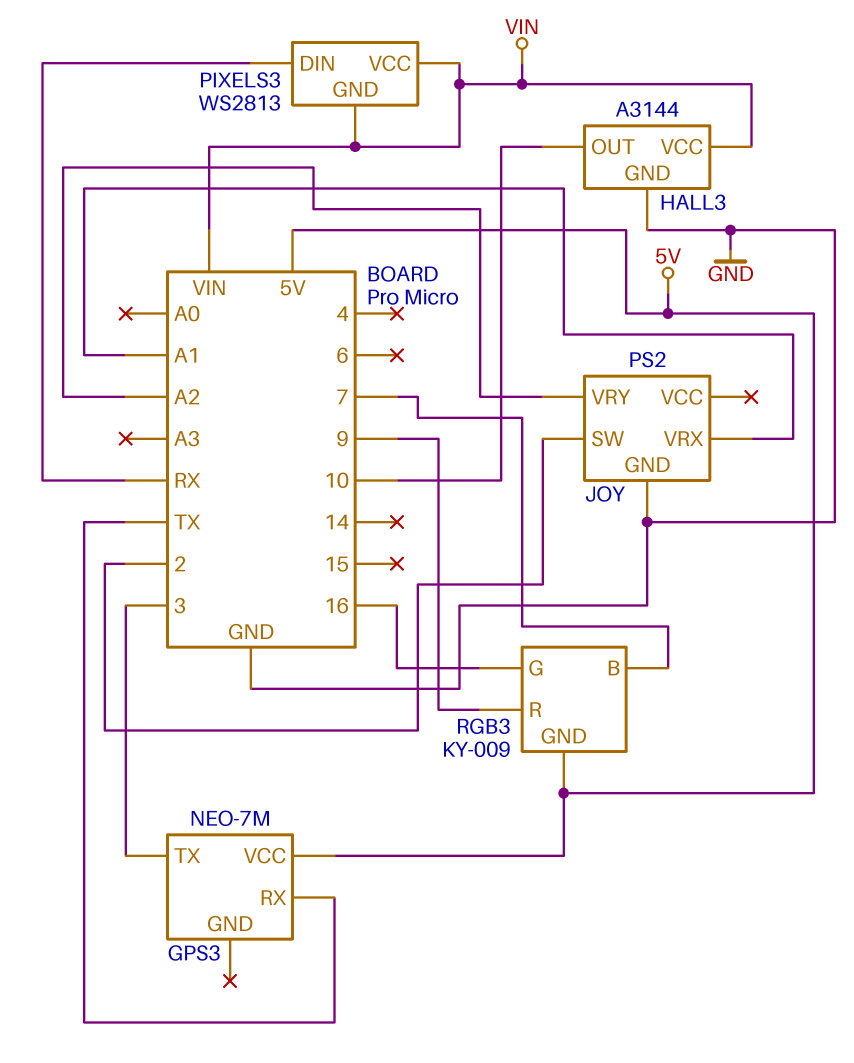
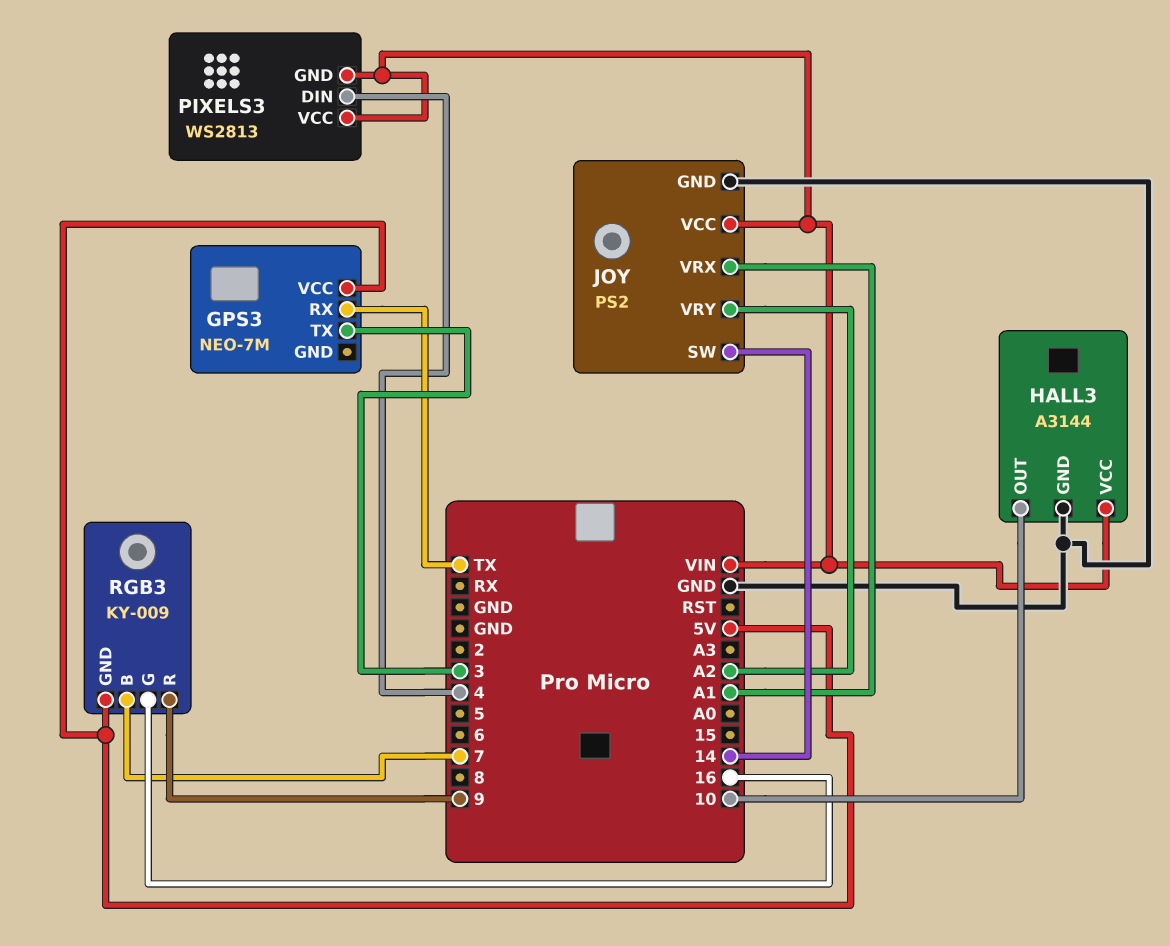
JOY pin SW: 2 -> 14
JOY pin VCC: none -> VIN
PIXELS3 pin DIN: RX -> 4

